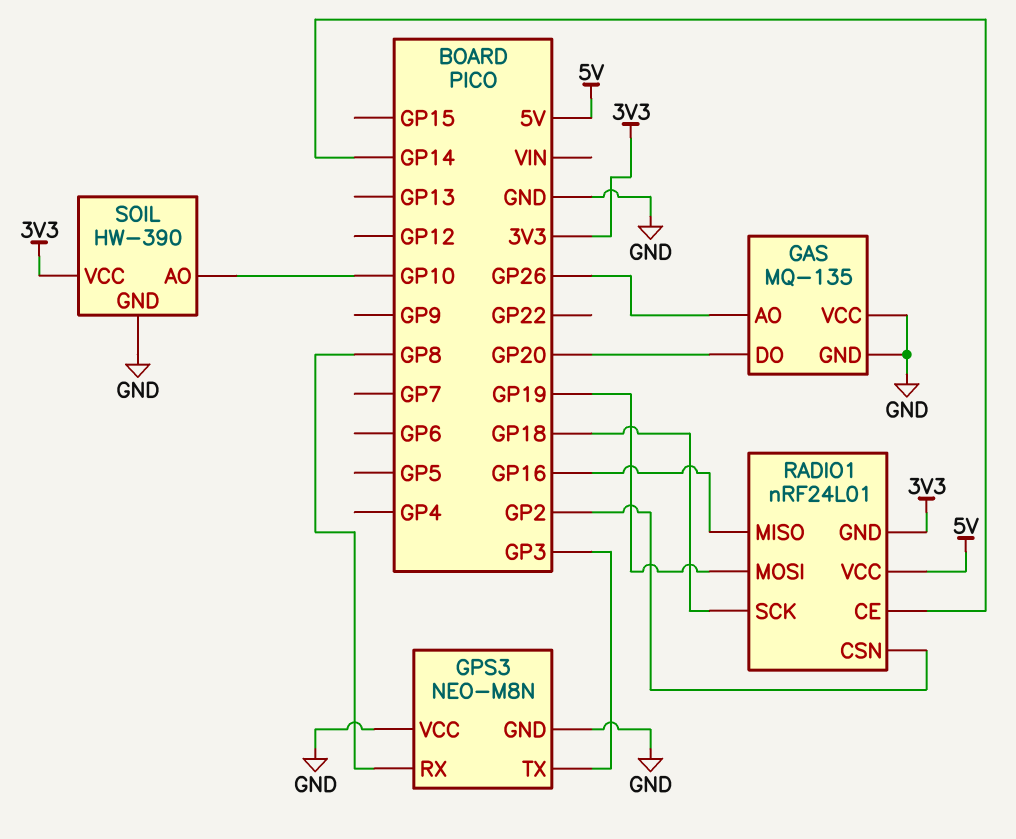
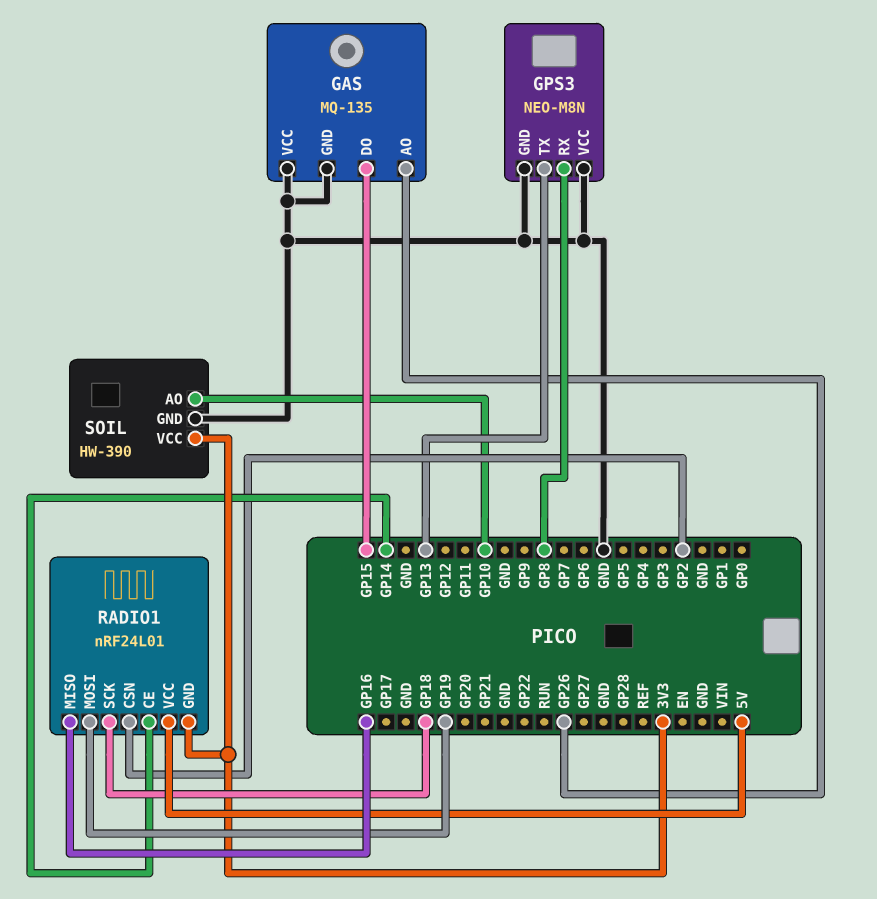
GAS pin DO: GP20 -> GP15
GPS3 pin TX: GP3 -> GP13

